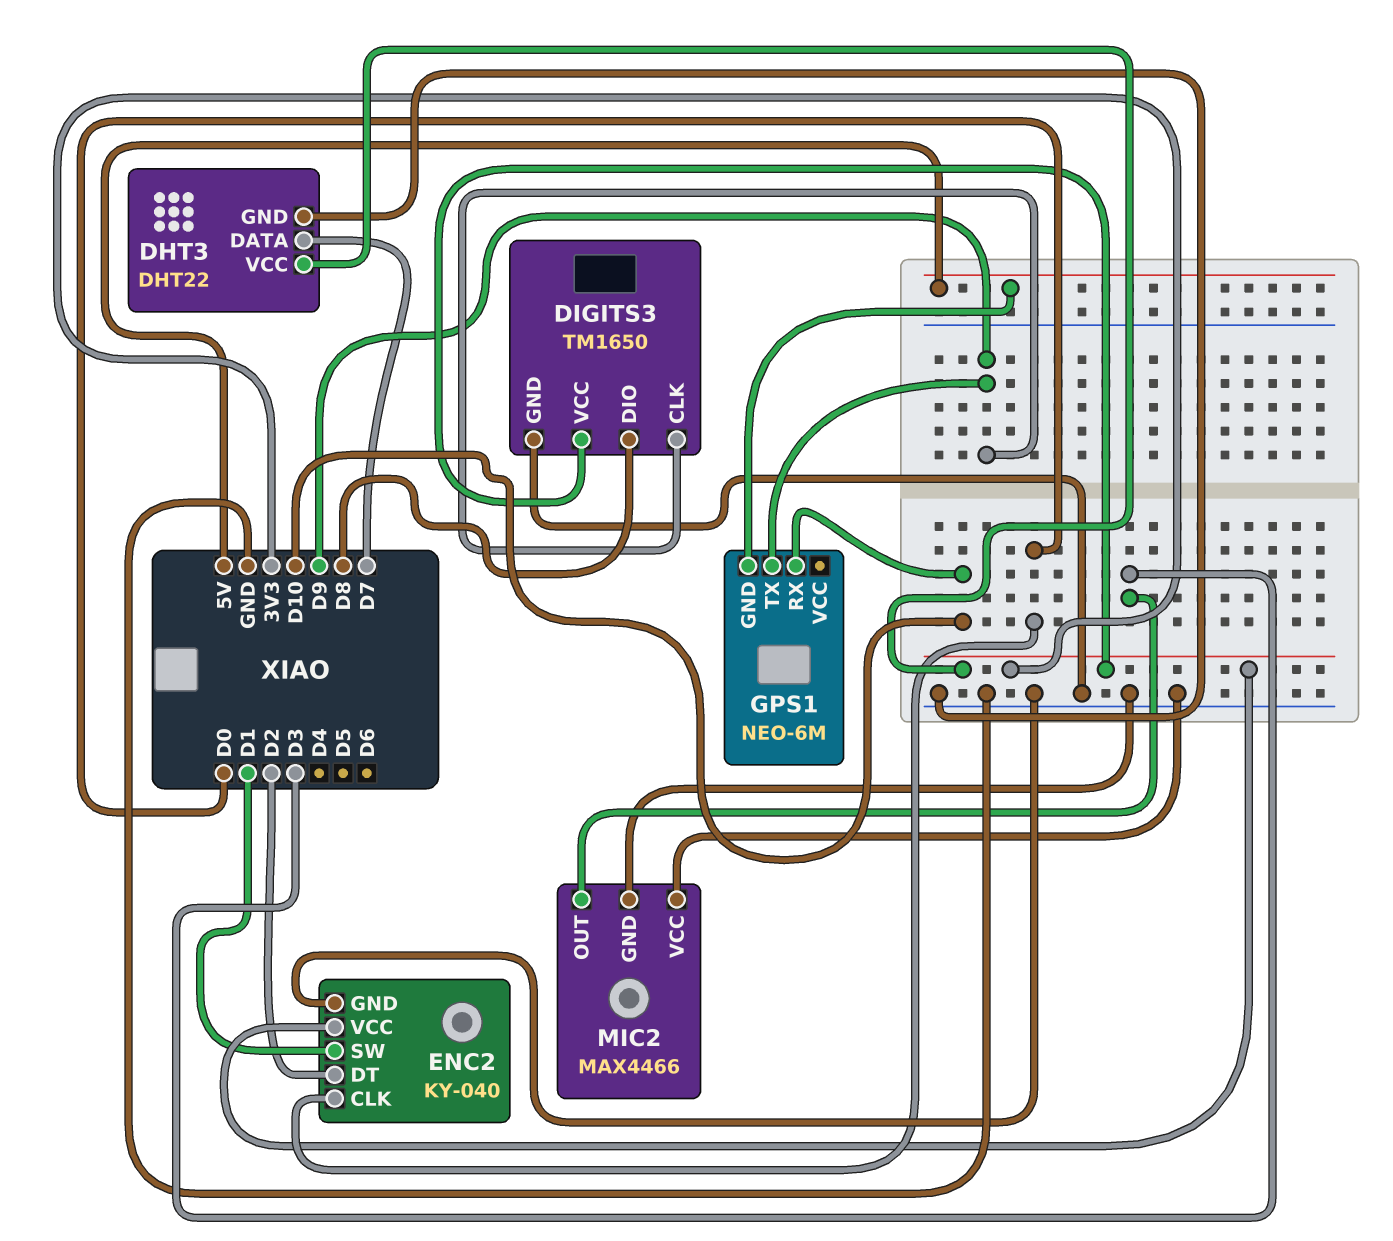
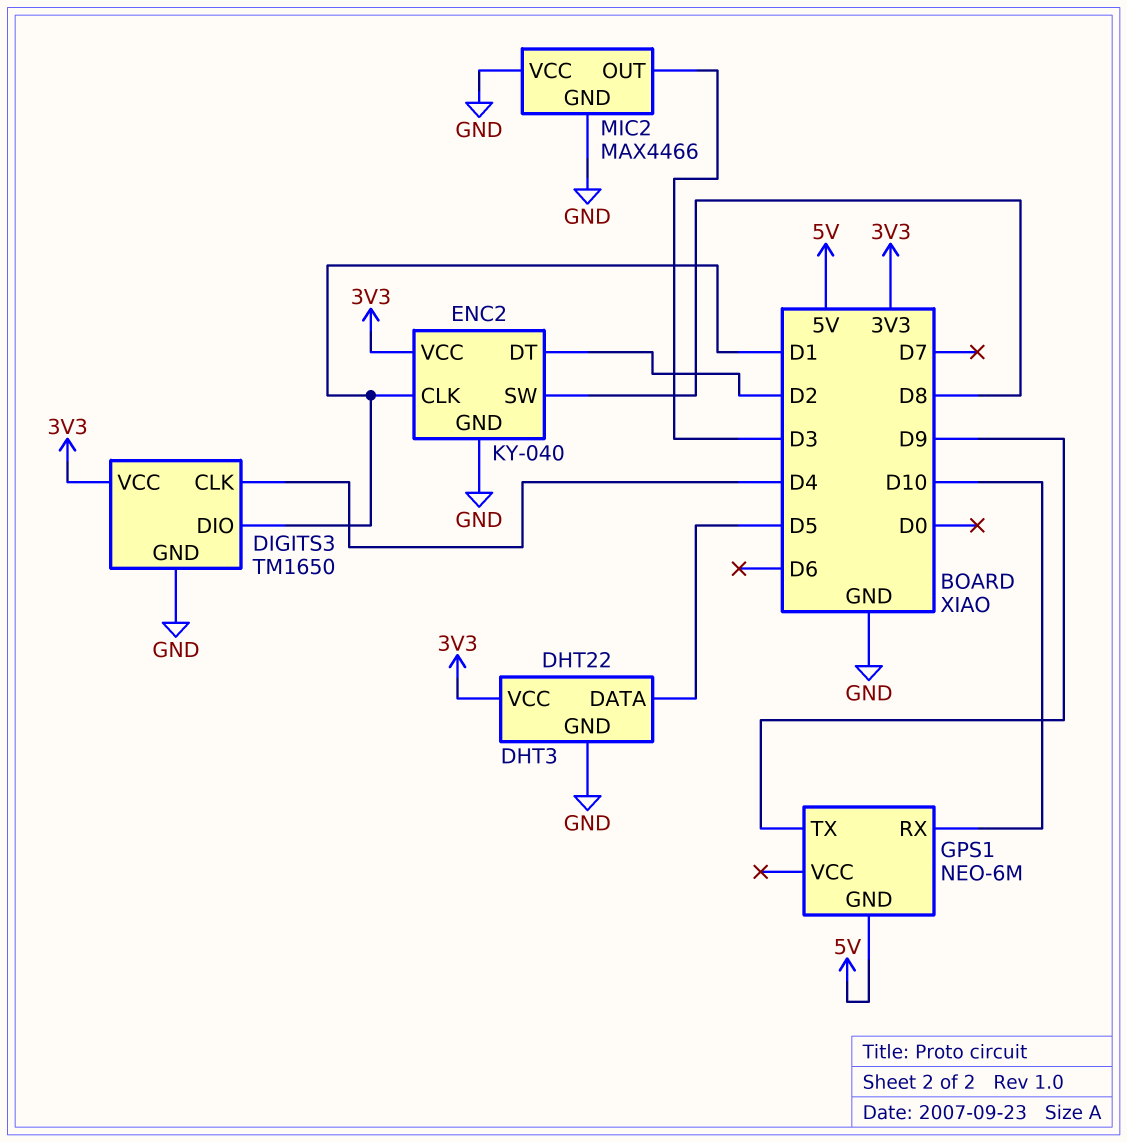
DHT3 pin DATA: D7 -> D5
DIGITS3 pin CLK: D9 -> D4
DIGITS3 pin DIO: D8 -> D1
ENC2 pin CLK: D0 -> D1
ENC2 pin SW: D1 -> D8

